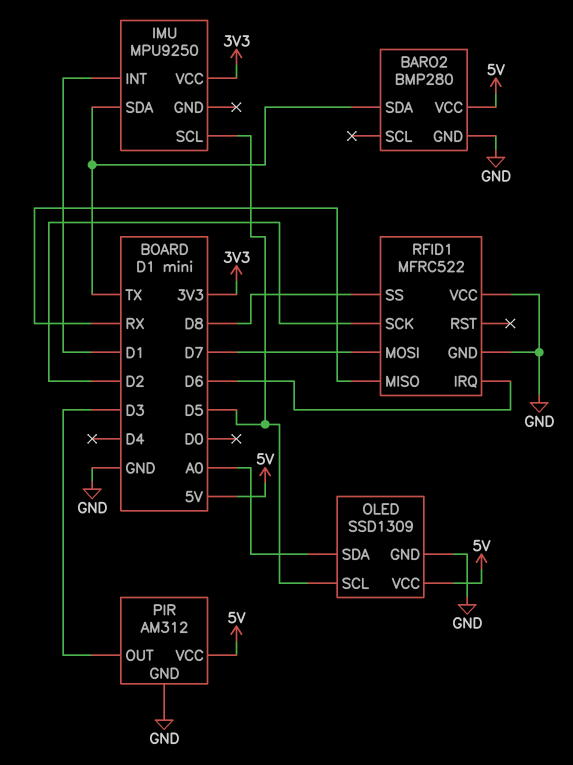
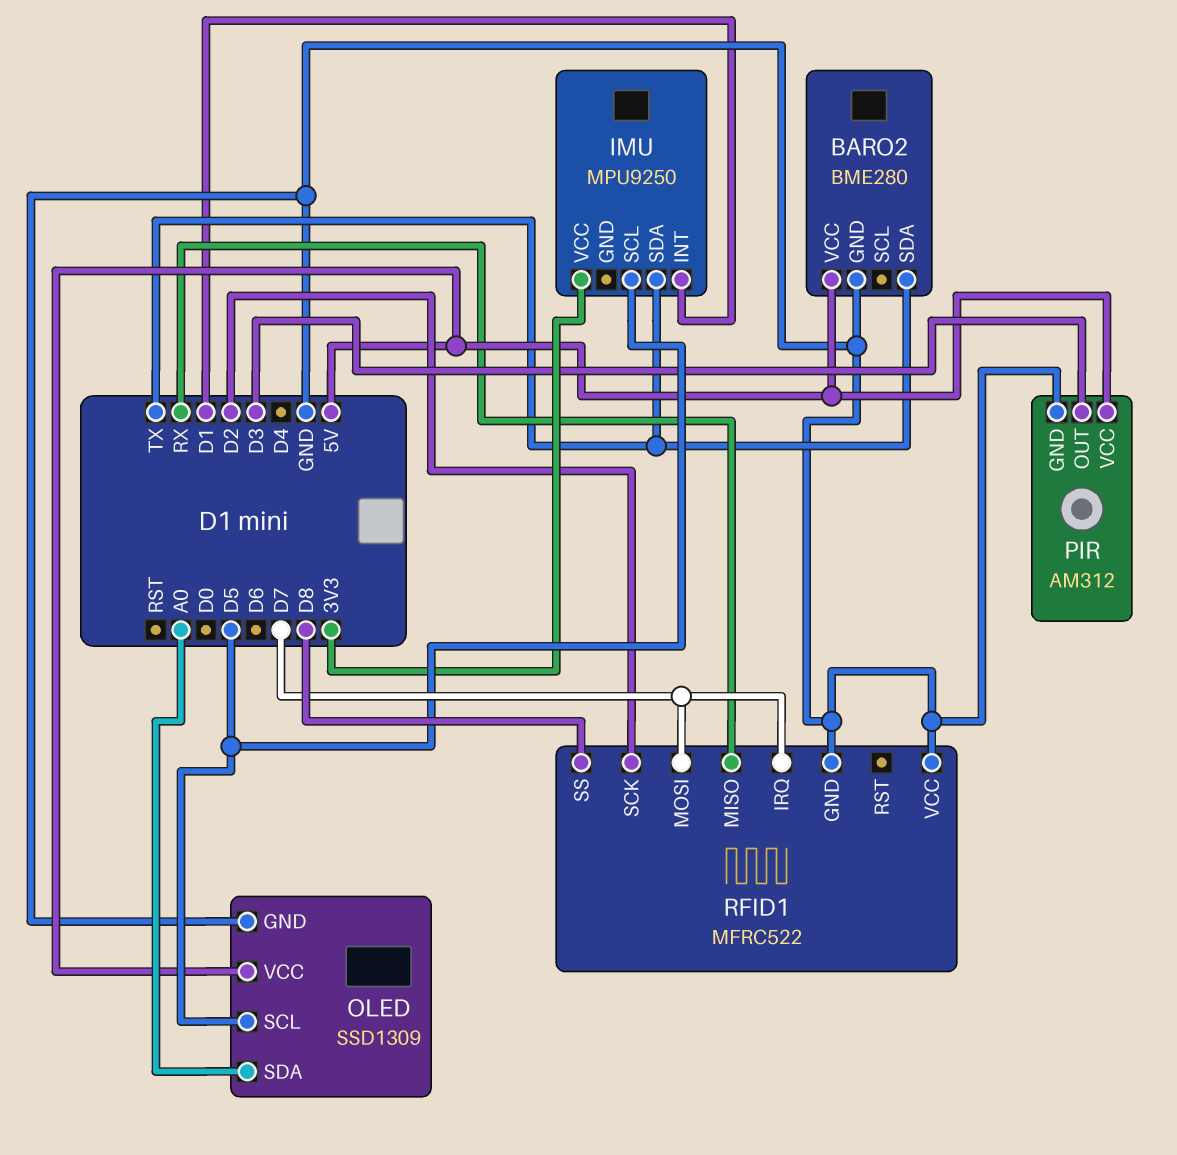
BARO2: BMP280 -> BME280
RFID1 pin IRQ: D6 -> D7

